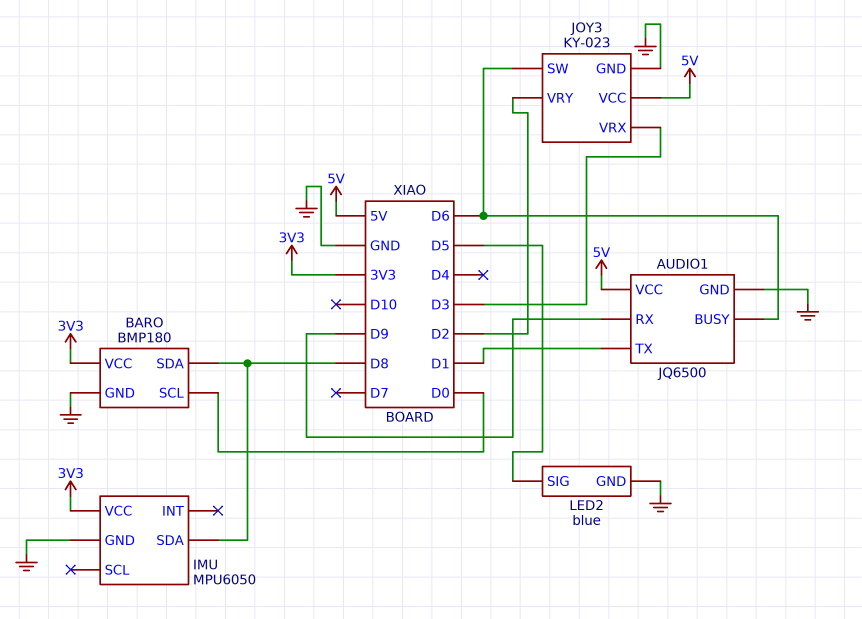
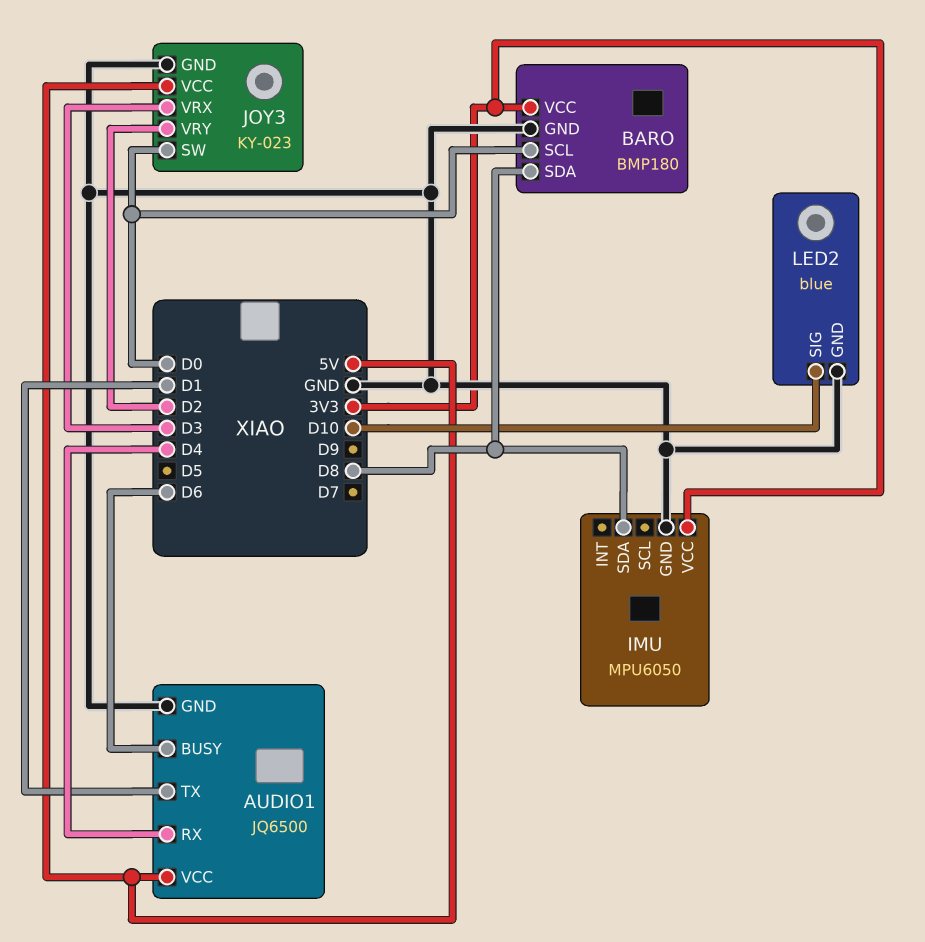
AUDIO1 pin RX: D9 -> D4
JOY3 pin SW: D6 -> D0
LED2 pin SIG: D5 -> D10

